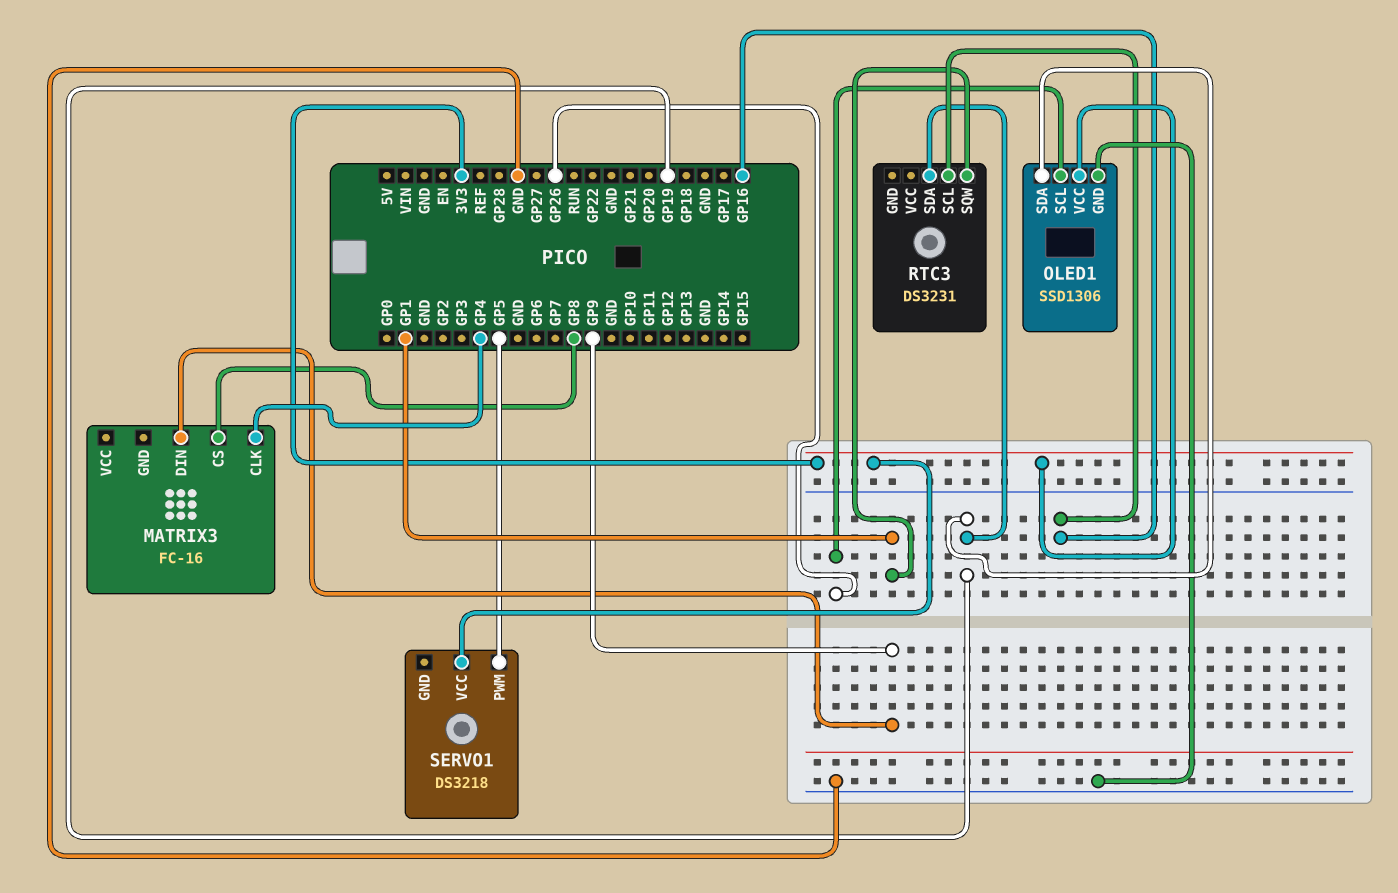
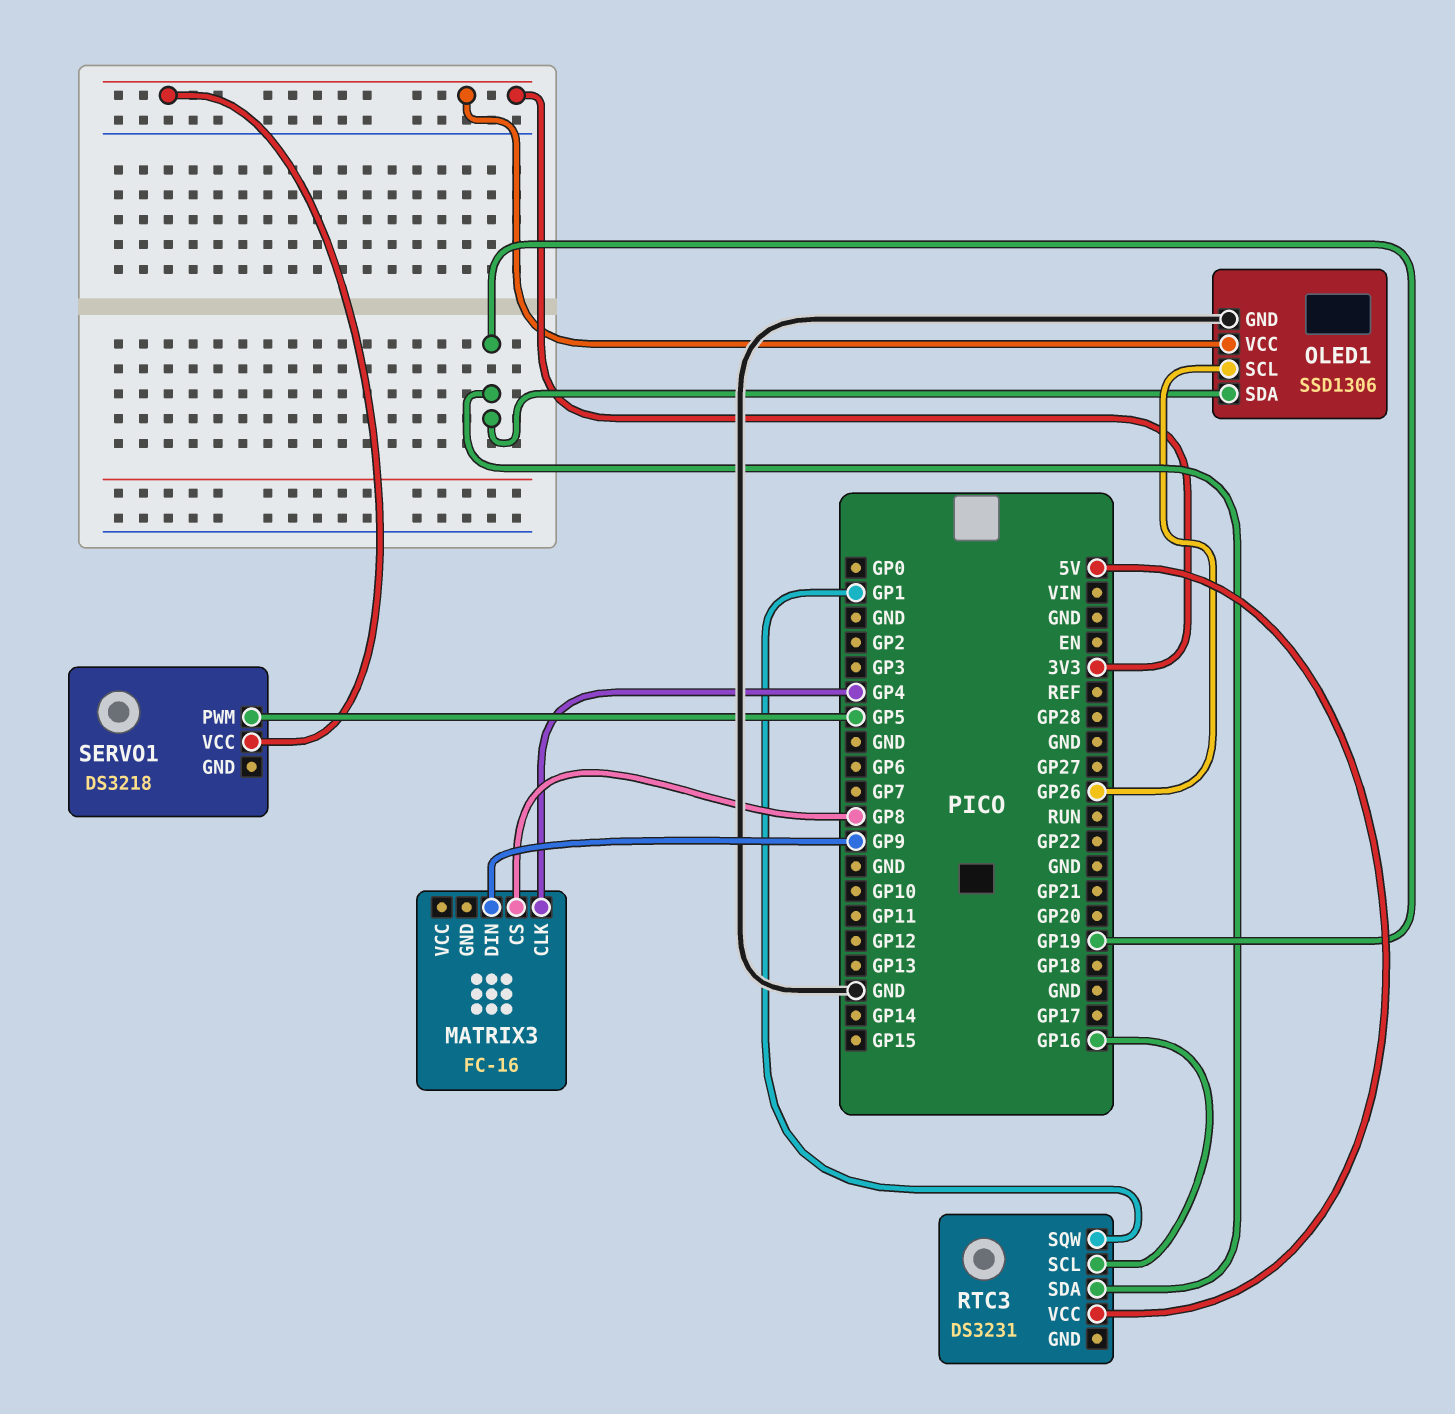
RTC3 pin VCC: none -> 5V

